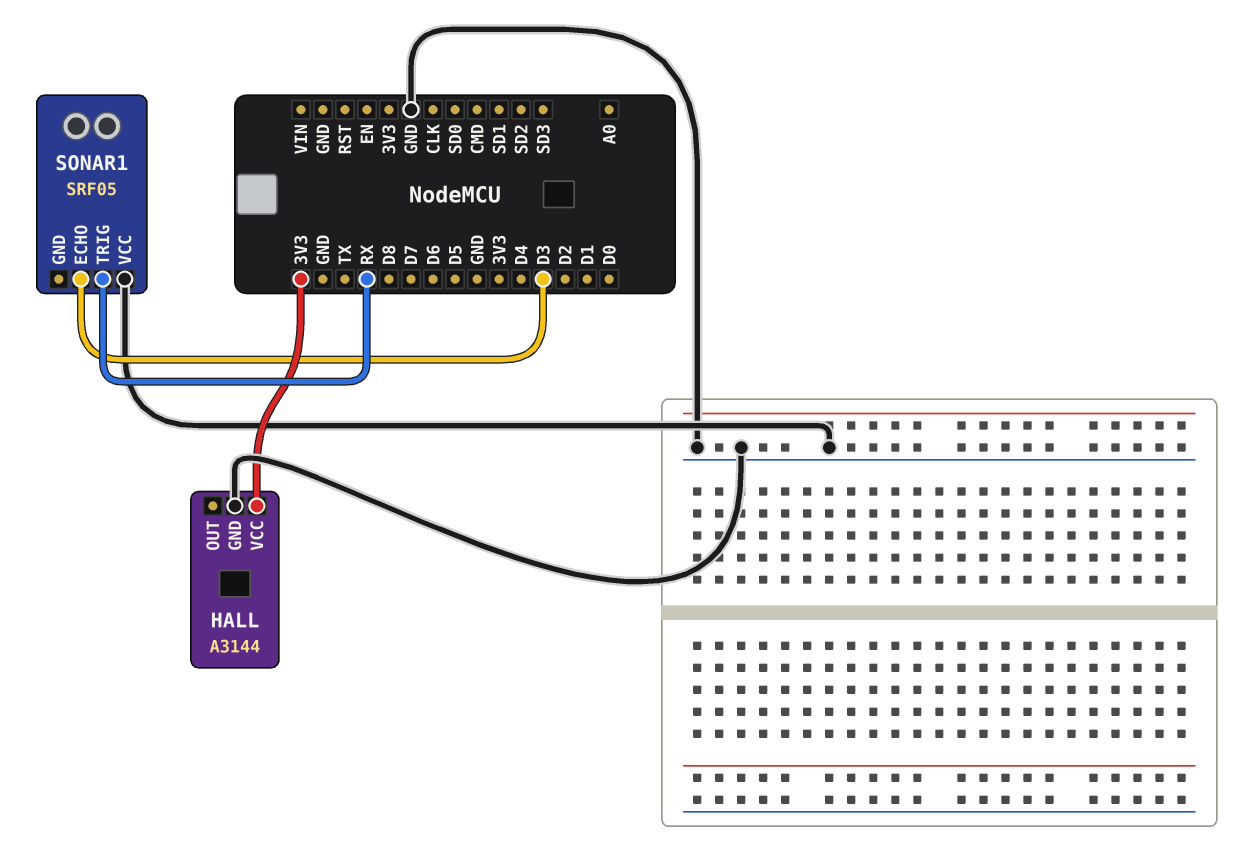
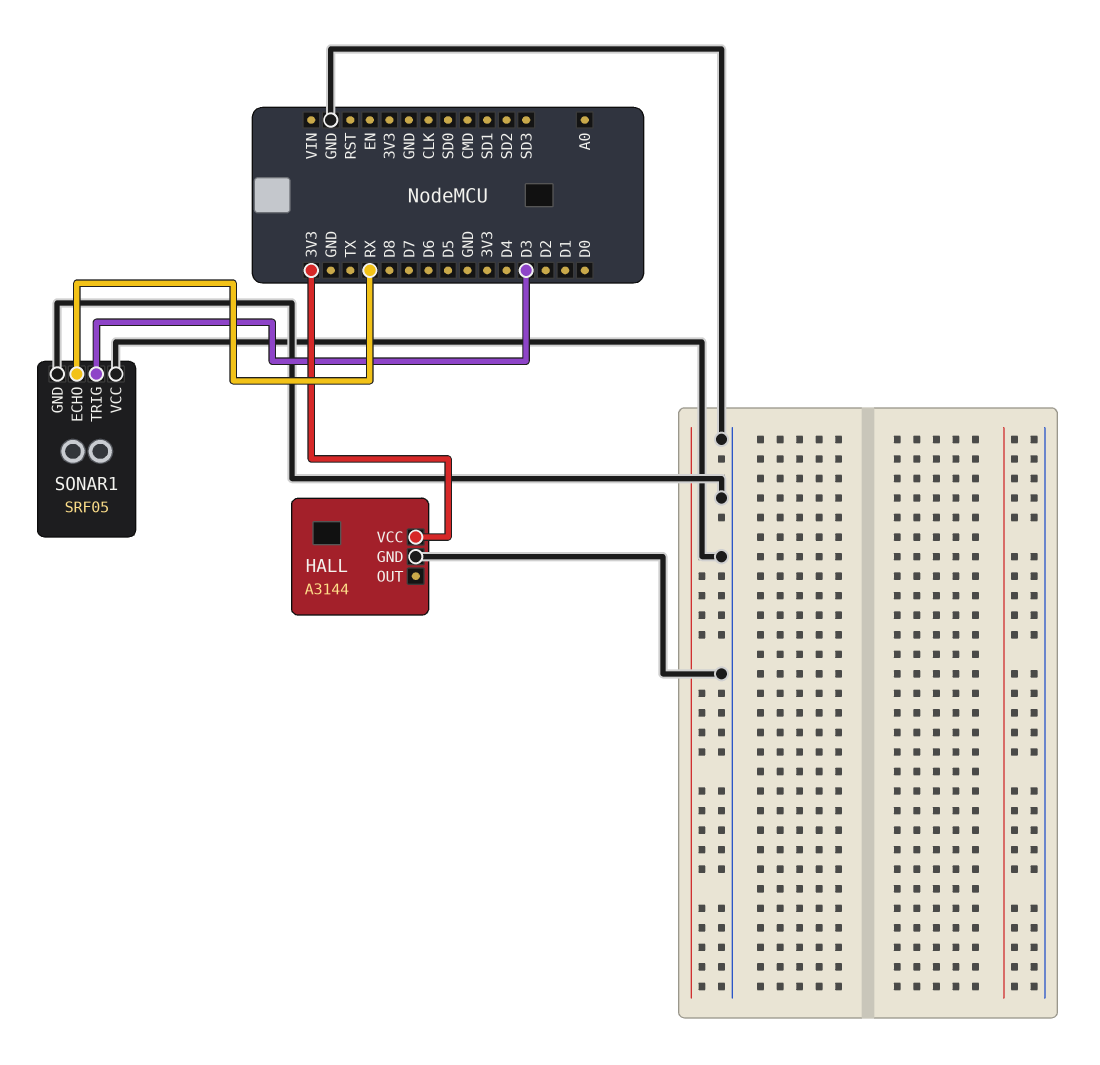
SONAR1 pin ECHO: D3 -> RX
SONAR1 pin GND: none -> GND
SONAR1 pin TRIG: RX -> D3

